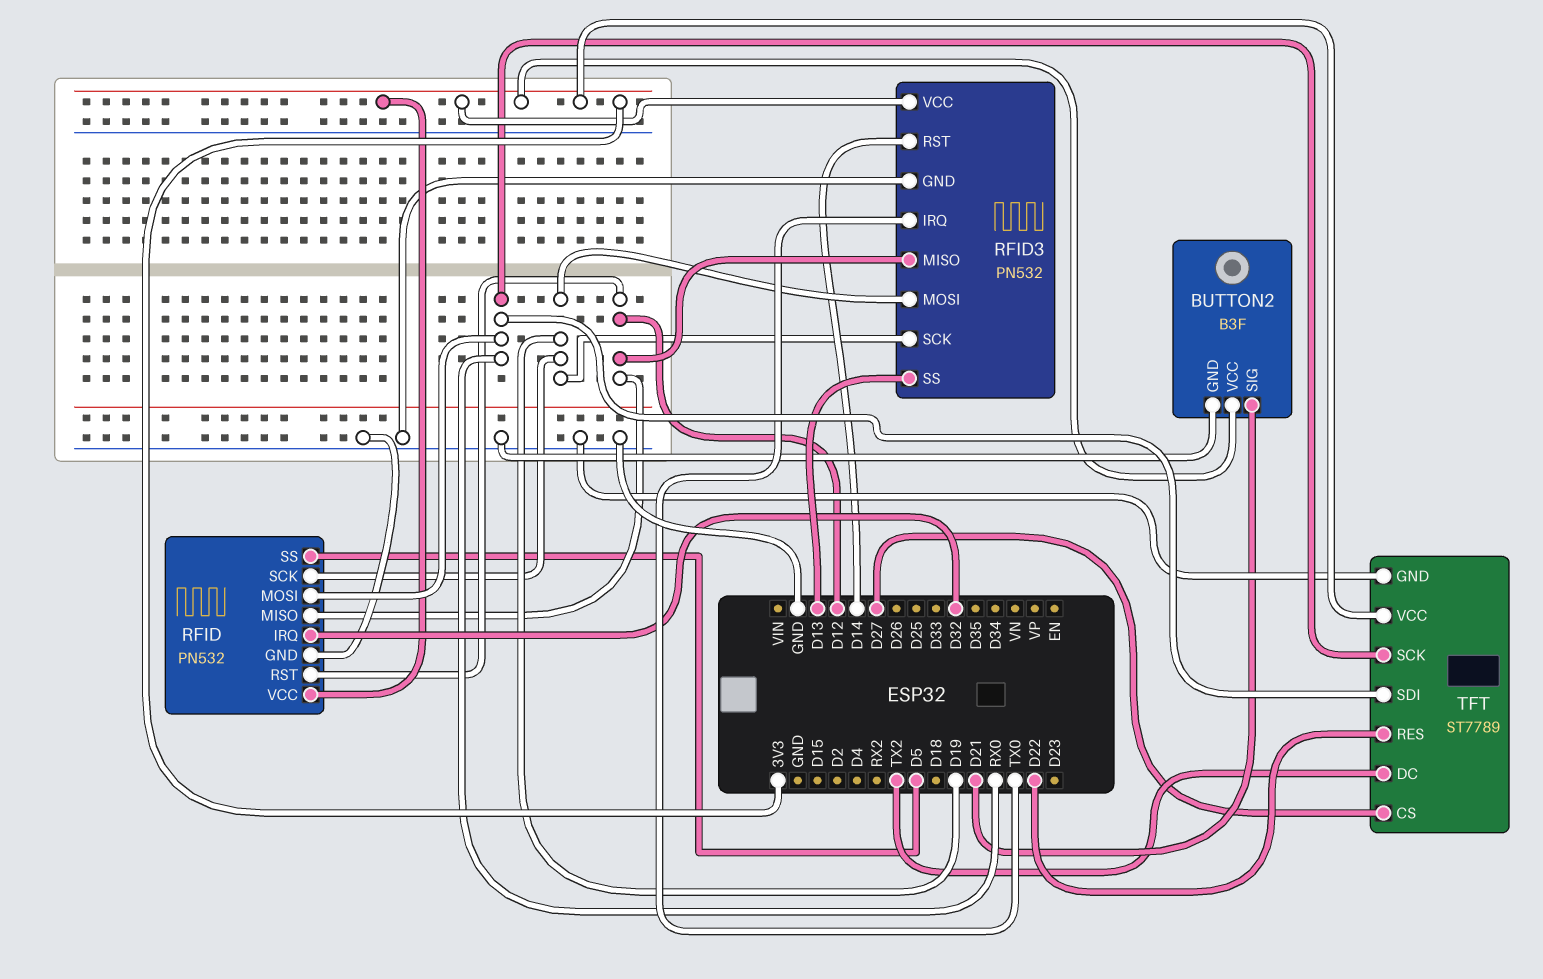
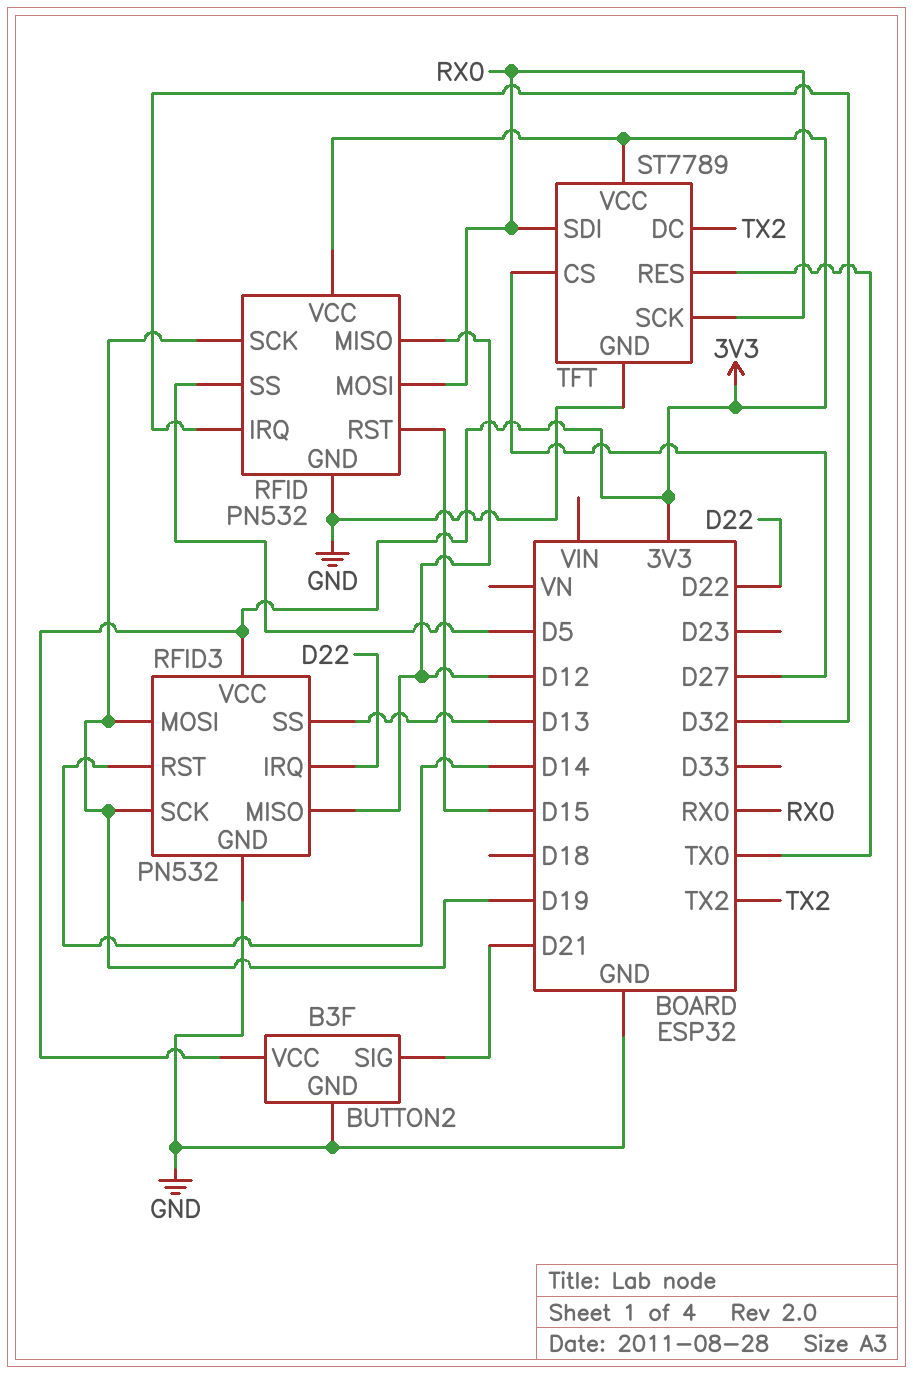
RFID pin RST: D12 -> D15
RFID3 pin IRQ: TX0 -> D22
TFT pin RES: D22 -> TX0

